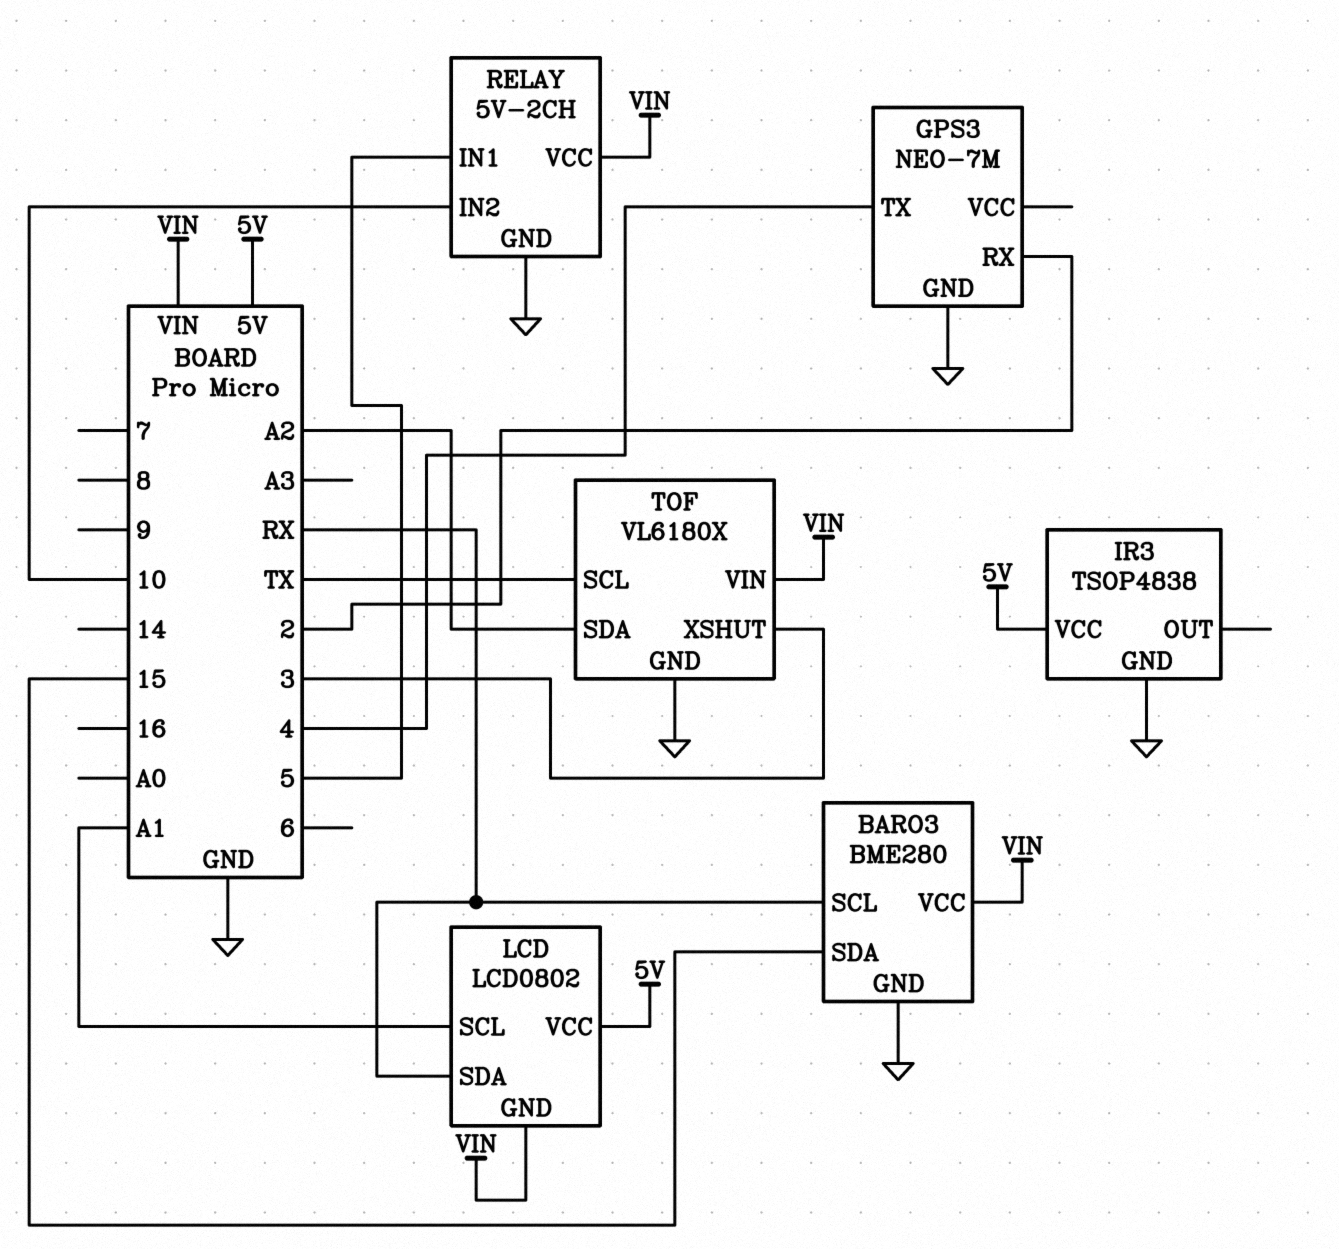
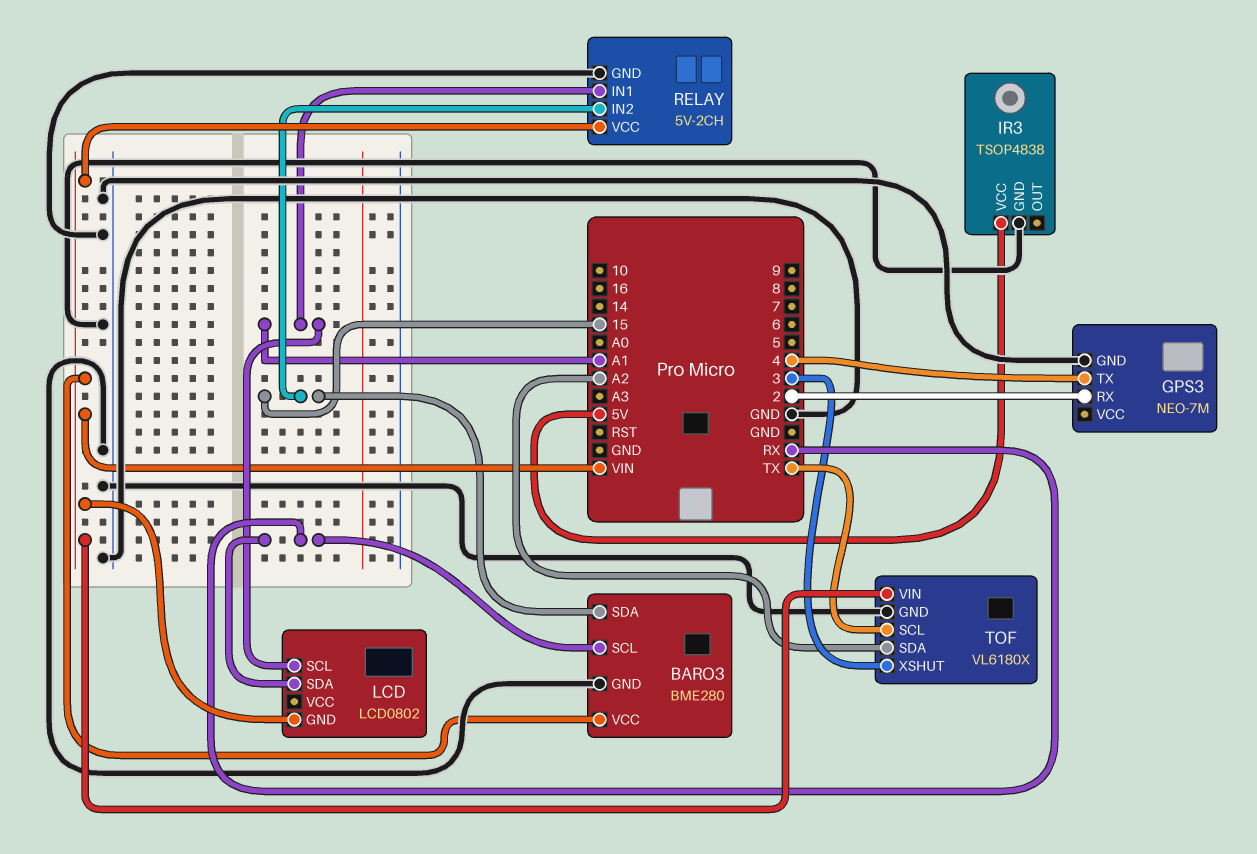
LCD pin VCC: 5V -> none
RELAY pin IN1: 5 -> A1
RELAY pin IN2: 10 -> 15

